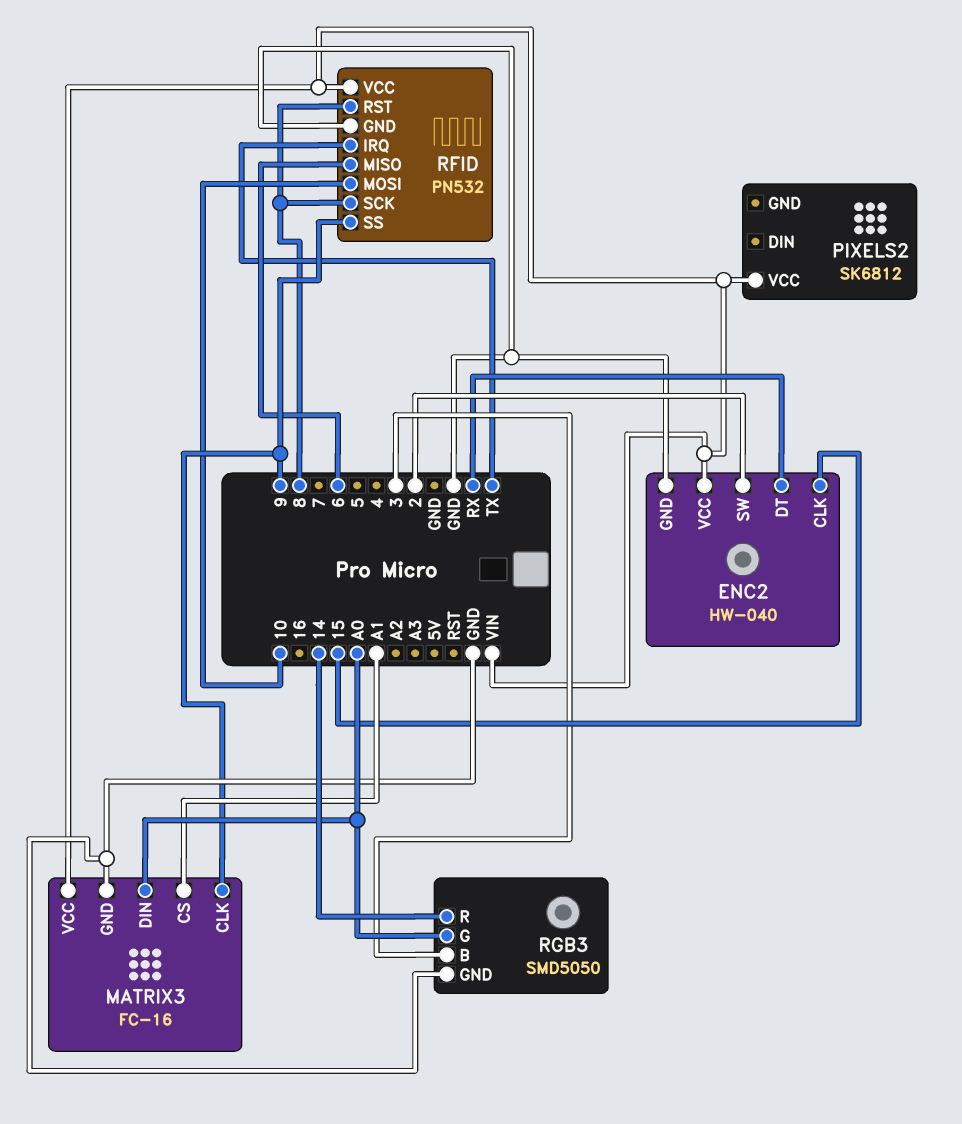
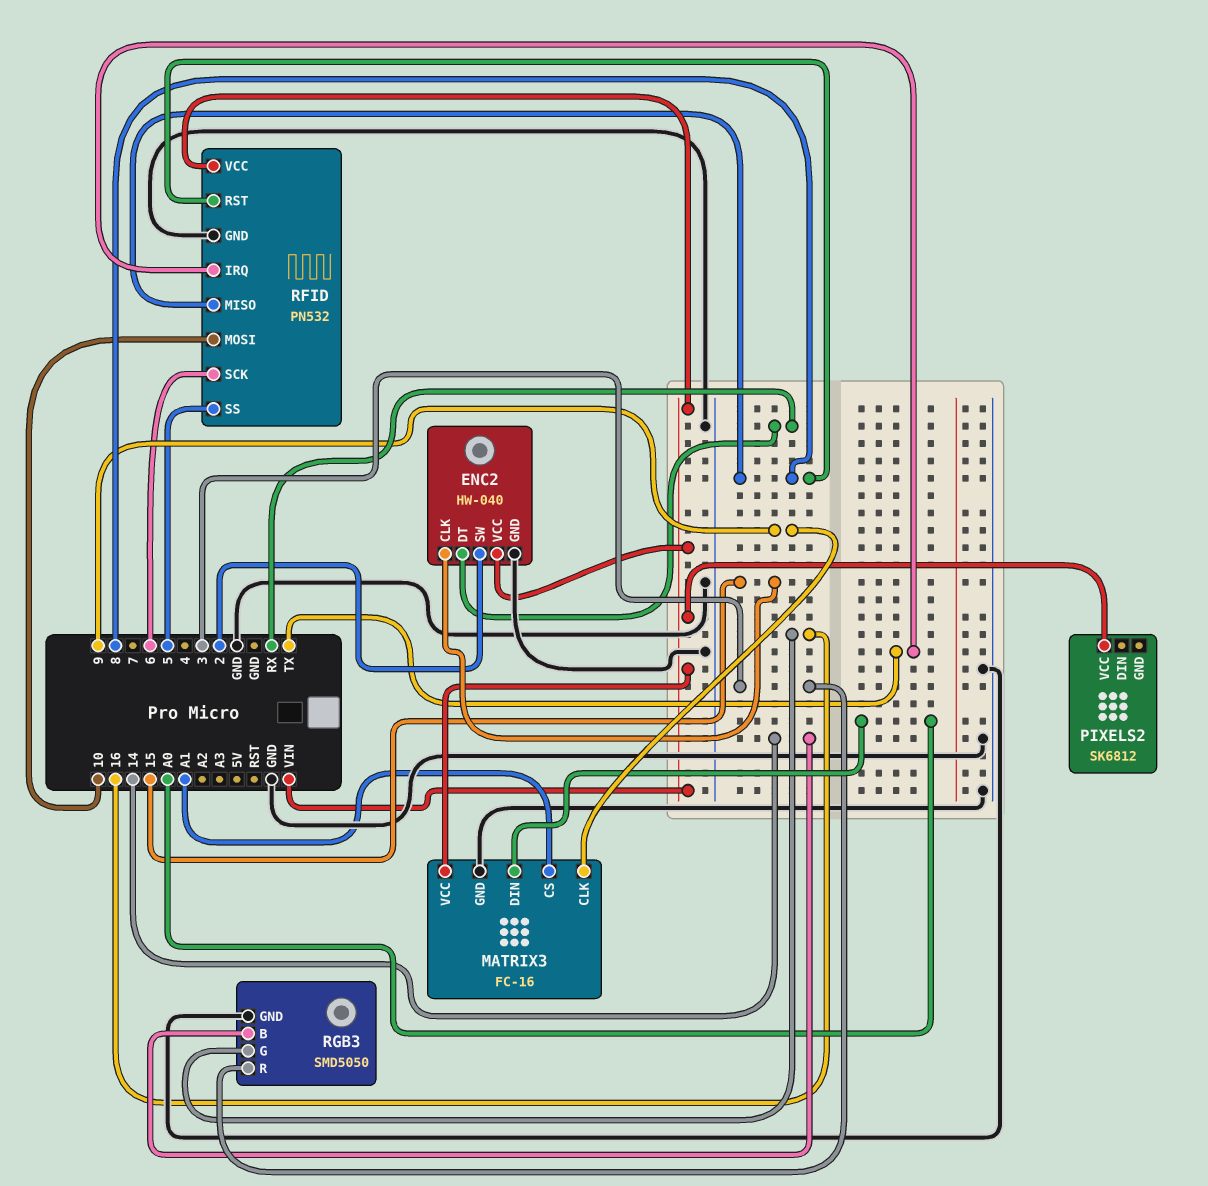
RFID pin MISO: 6 -> 8
RFID pin SCK: 8 -> 6
RFID pin SS: 9 -> 5
RGB3 pin B: 3 -> 14
RGB3 pin G: A0 -> 16
RGB3 pin R: 14 -> 3

